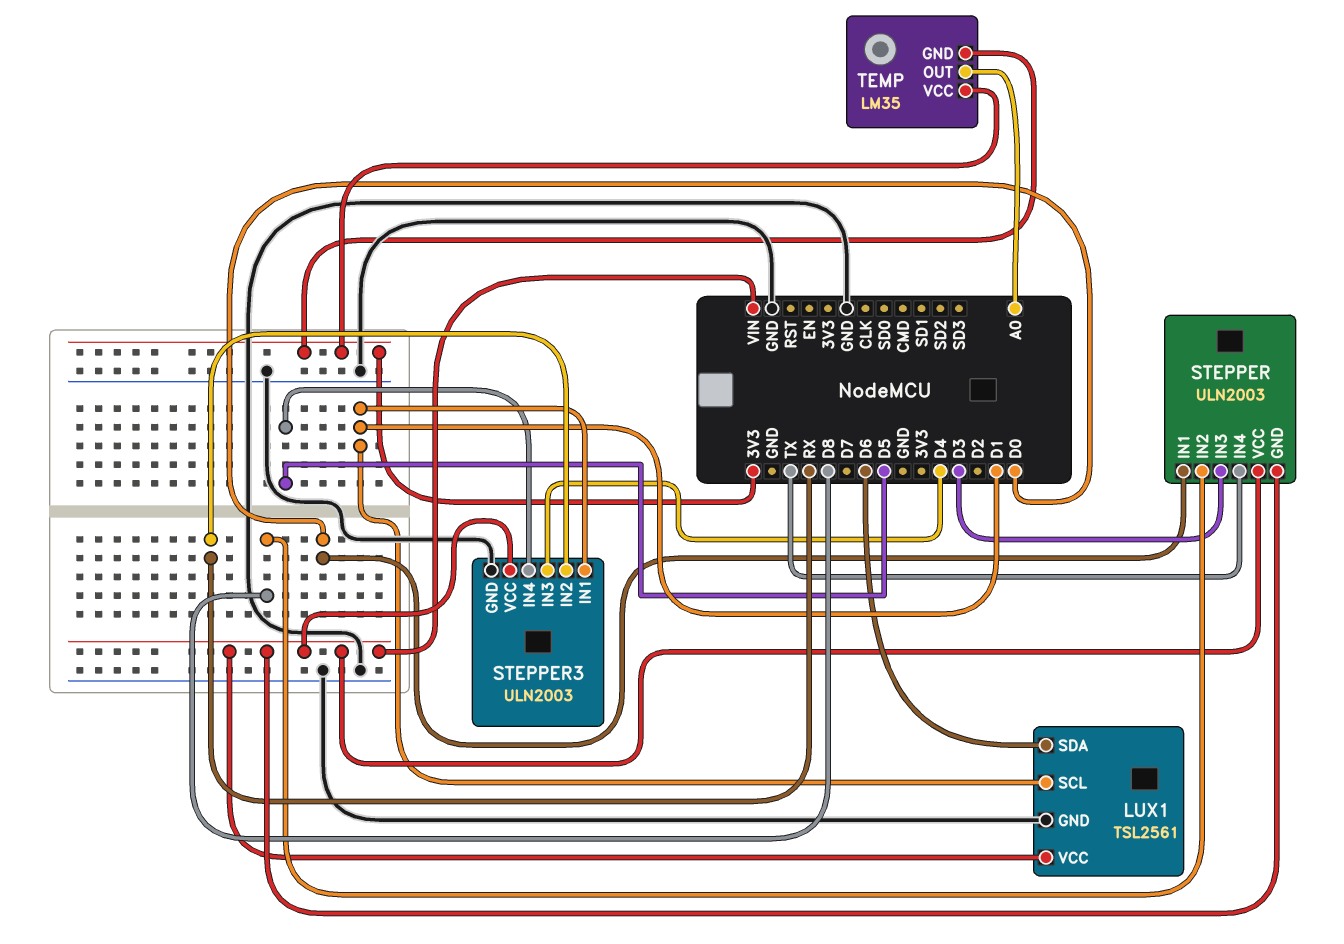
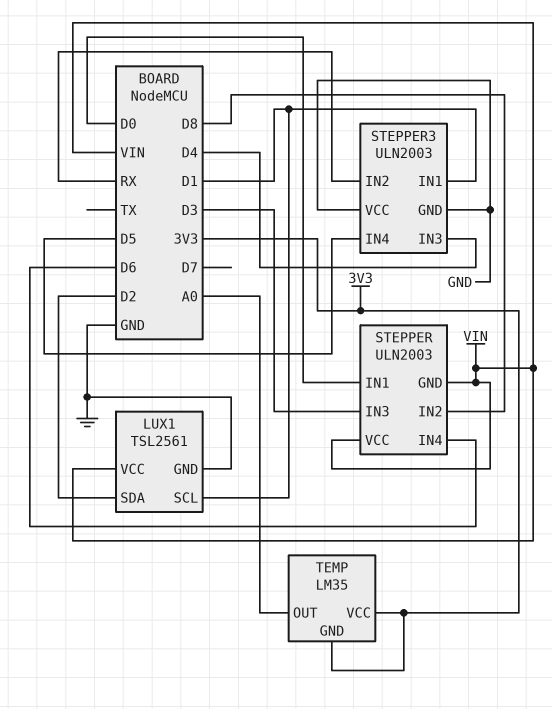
LUX1 pin SDA: D6 -> D2
STEPPER pin IN4: TX -> D6
STEPPER3 pin VCC: VIN -> GND

